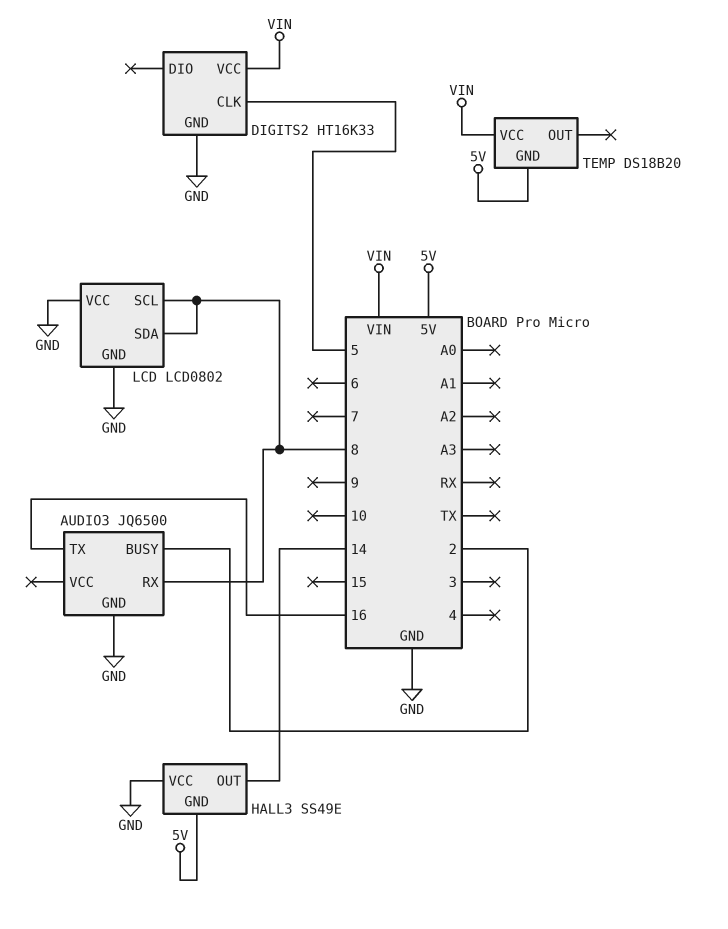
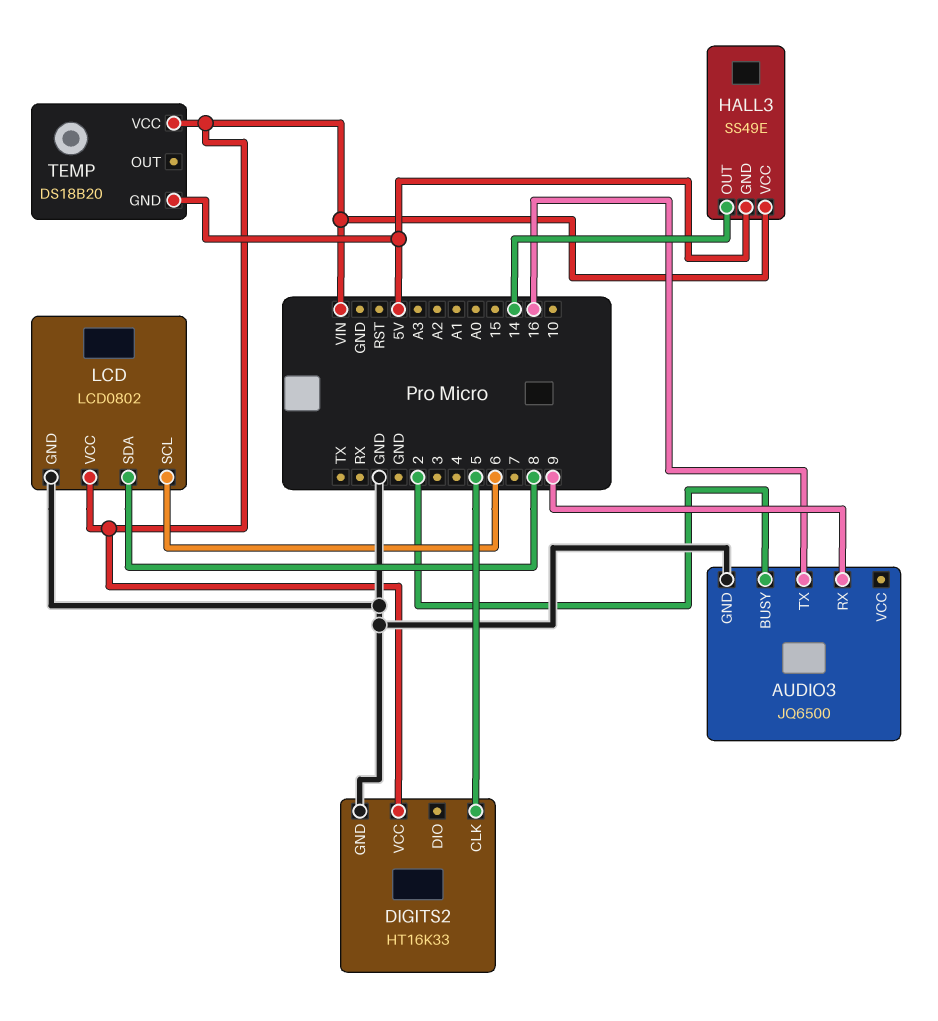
AUDIO3 pin RX: 8 -> 9
HALL3 pin VCC: GND -> VIN
LCD pin SCL: 8 -> 6
LCD pin VCC: GND -> VIN

